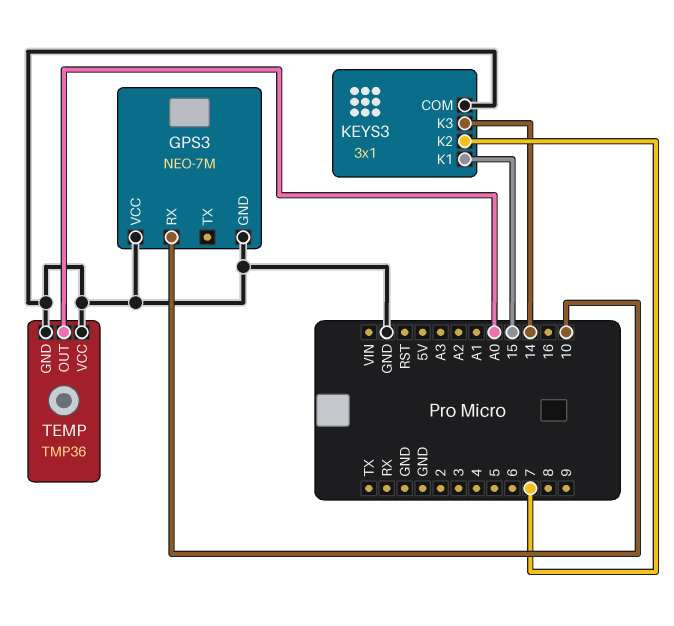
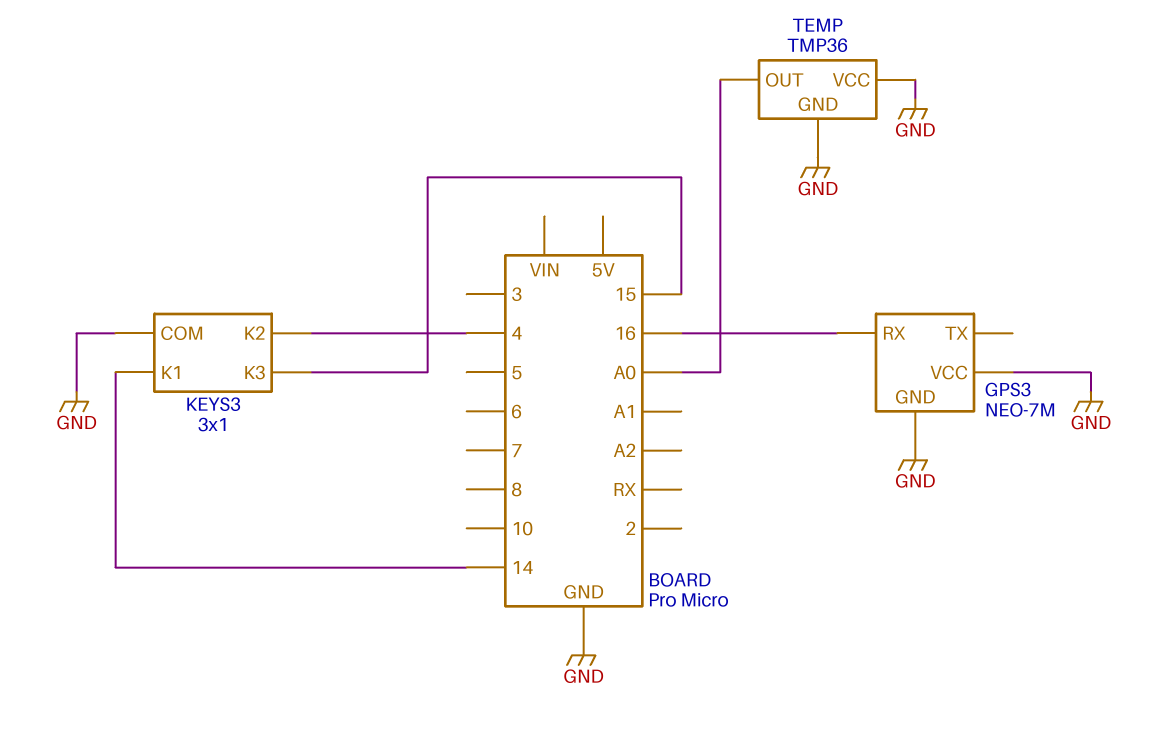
GPS3 pin RX: 10 -> 16
KEYS3 pin K1: 15 -> 14
KEYS3 pin K2: 7 -> 4
KEYS3 pin K3: 14 -> 15

